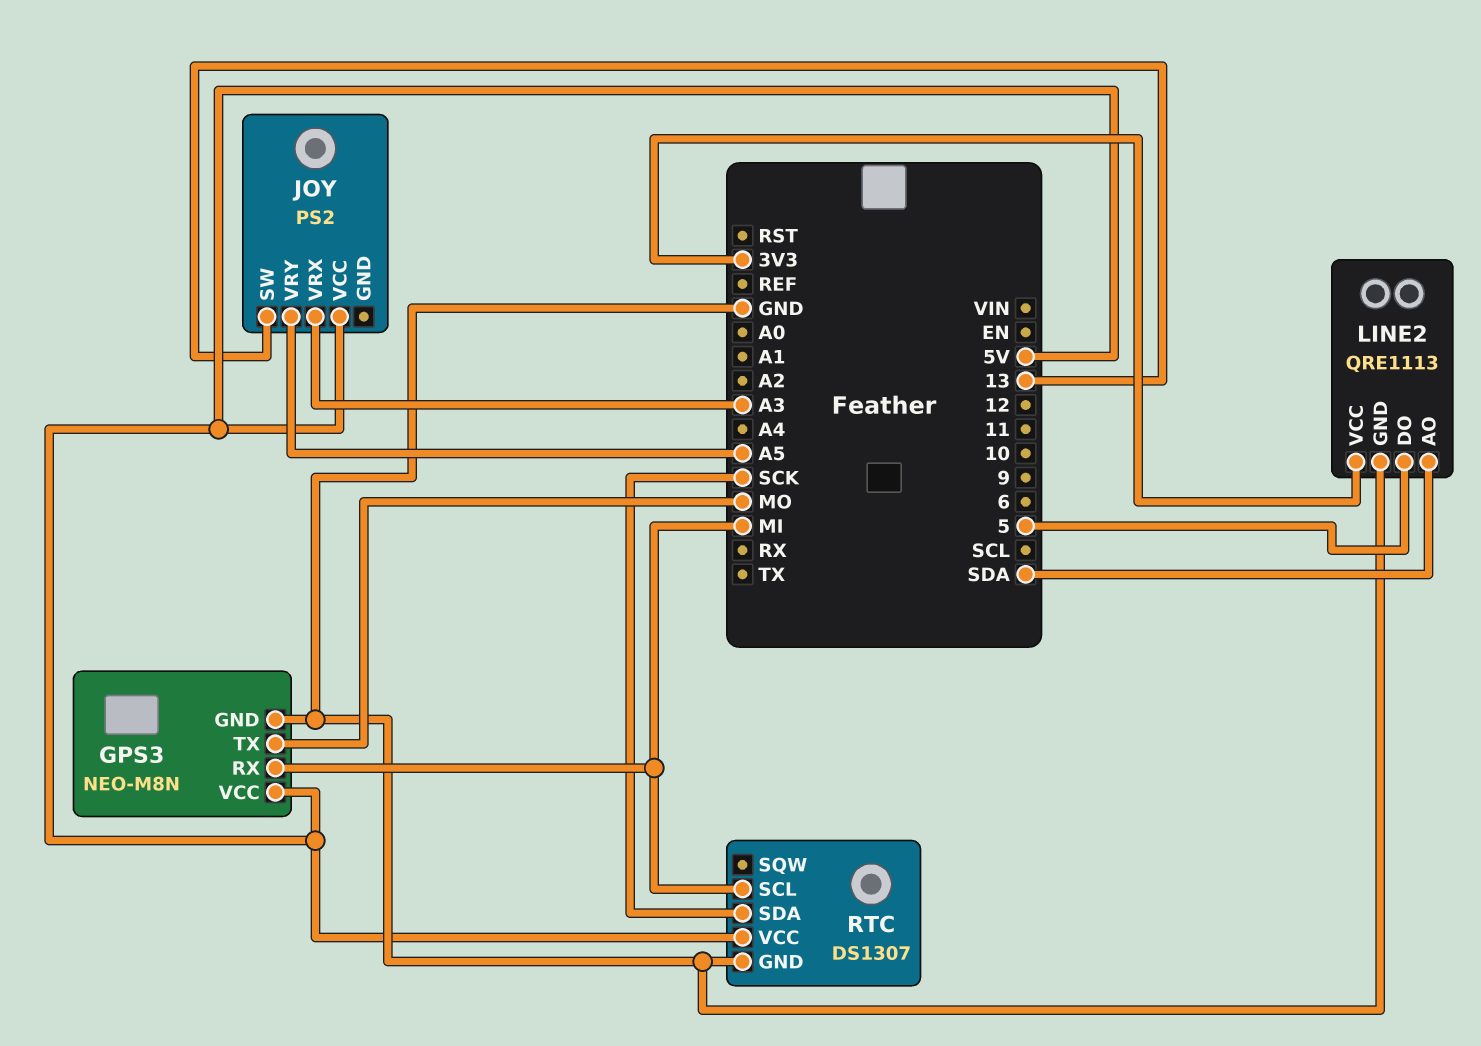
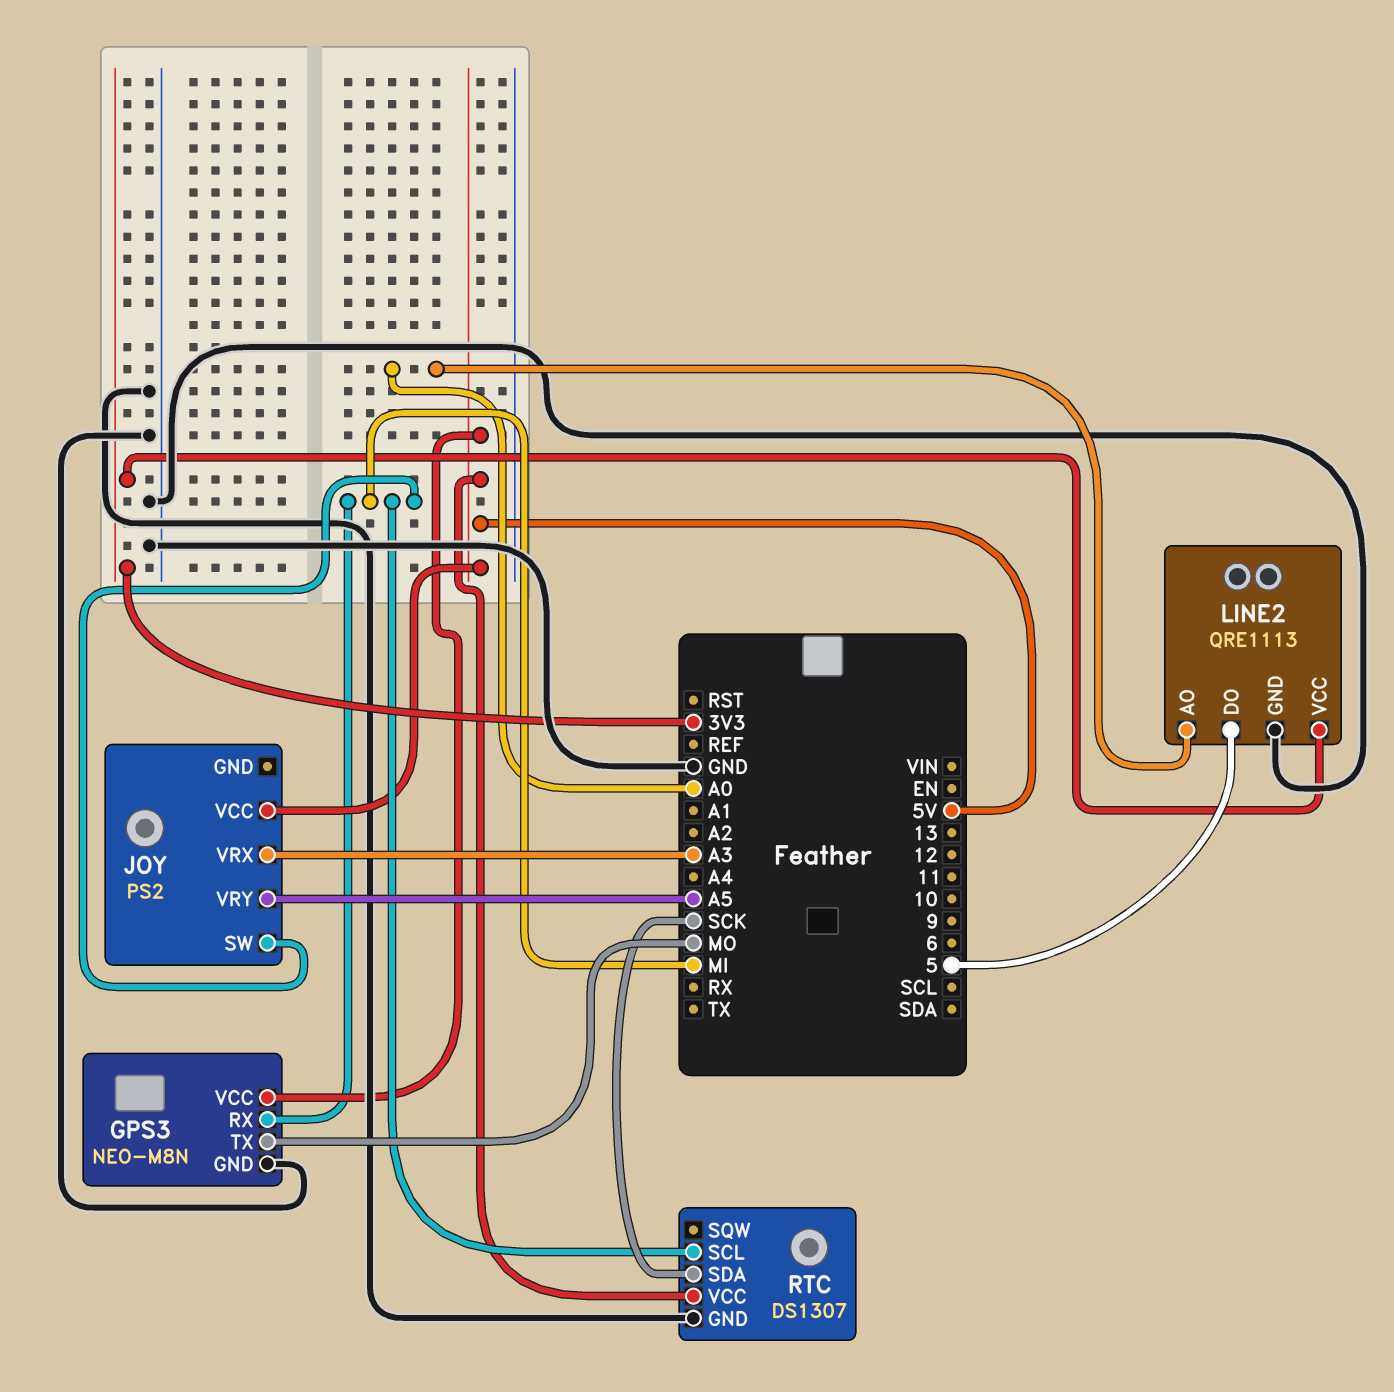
JOY pin SW: 13 -> MI
LINE2 pin AO: SDA -> A0

